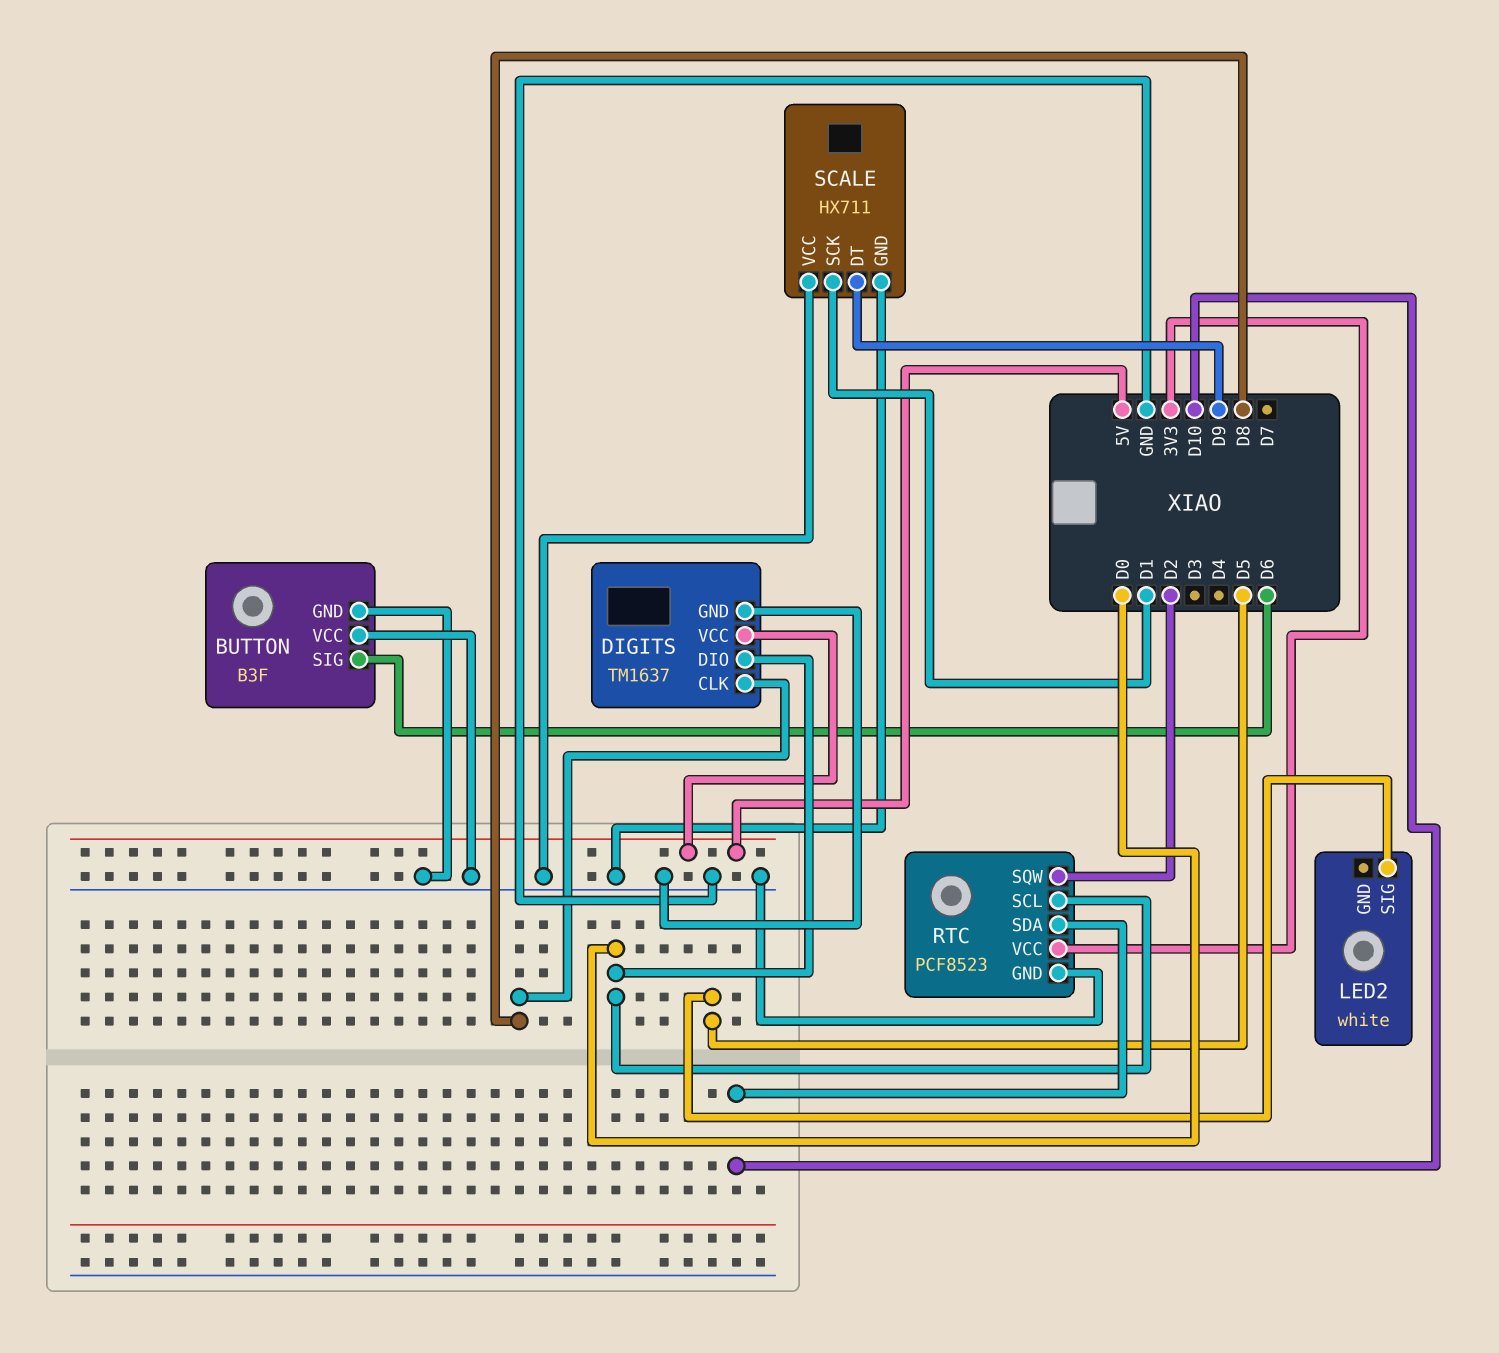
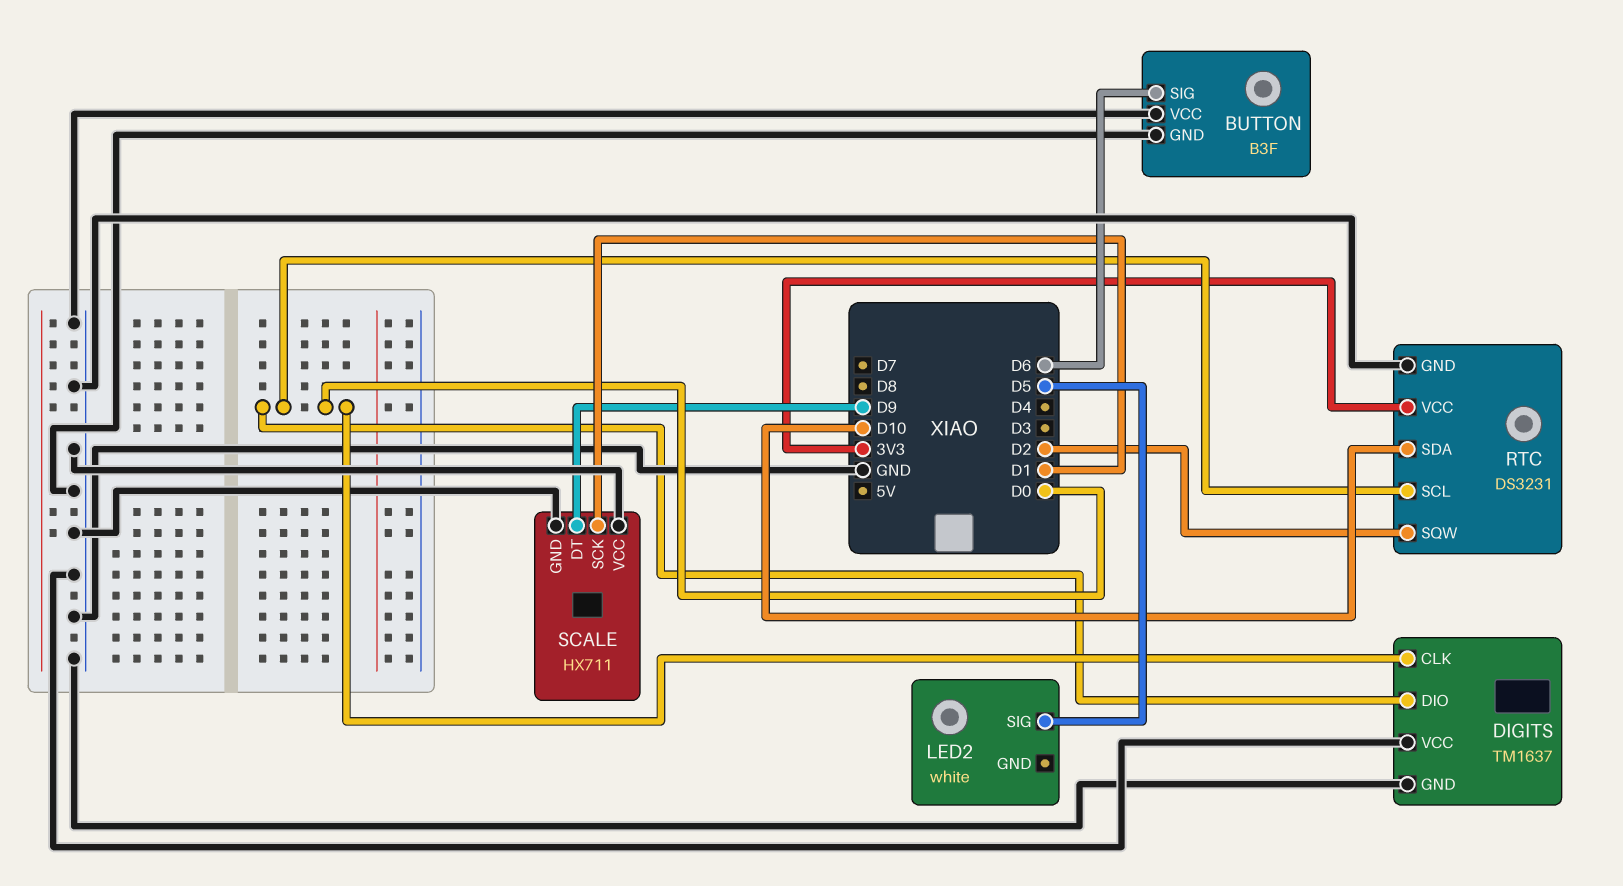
DIGITS pin CLK: D8 -> D0
DIGITS pin VCC: 5V -> GND
RTC: PCF8523 -> DS3231

